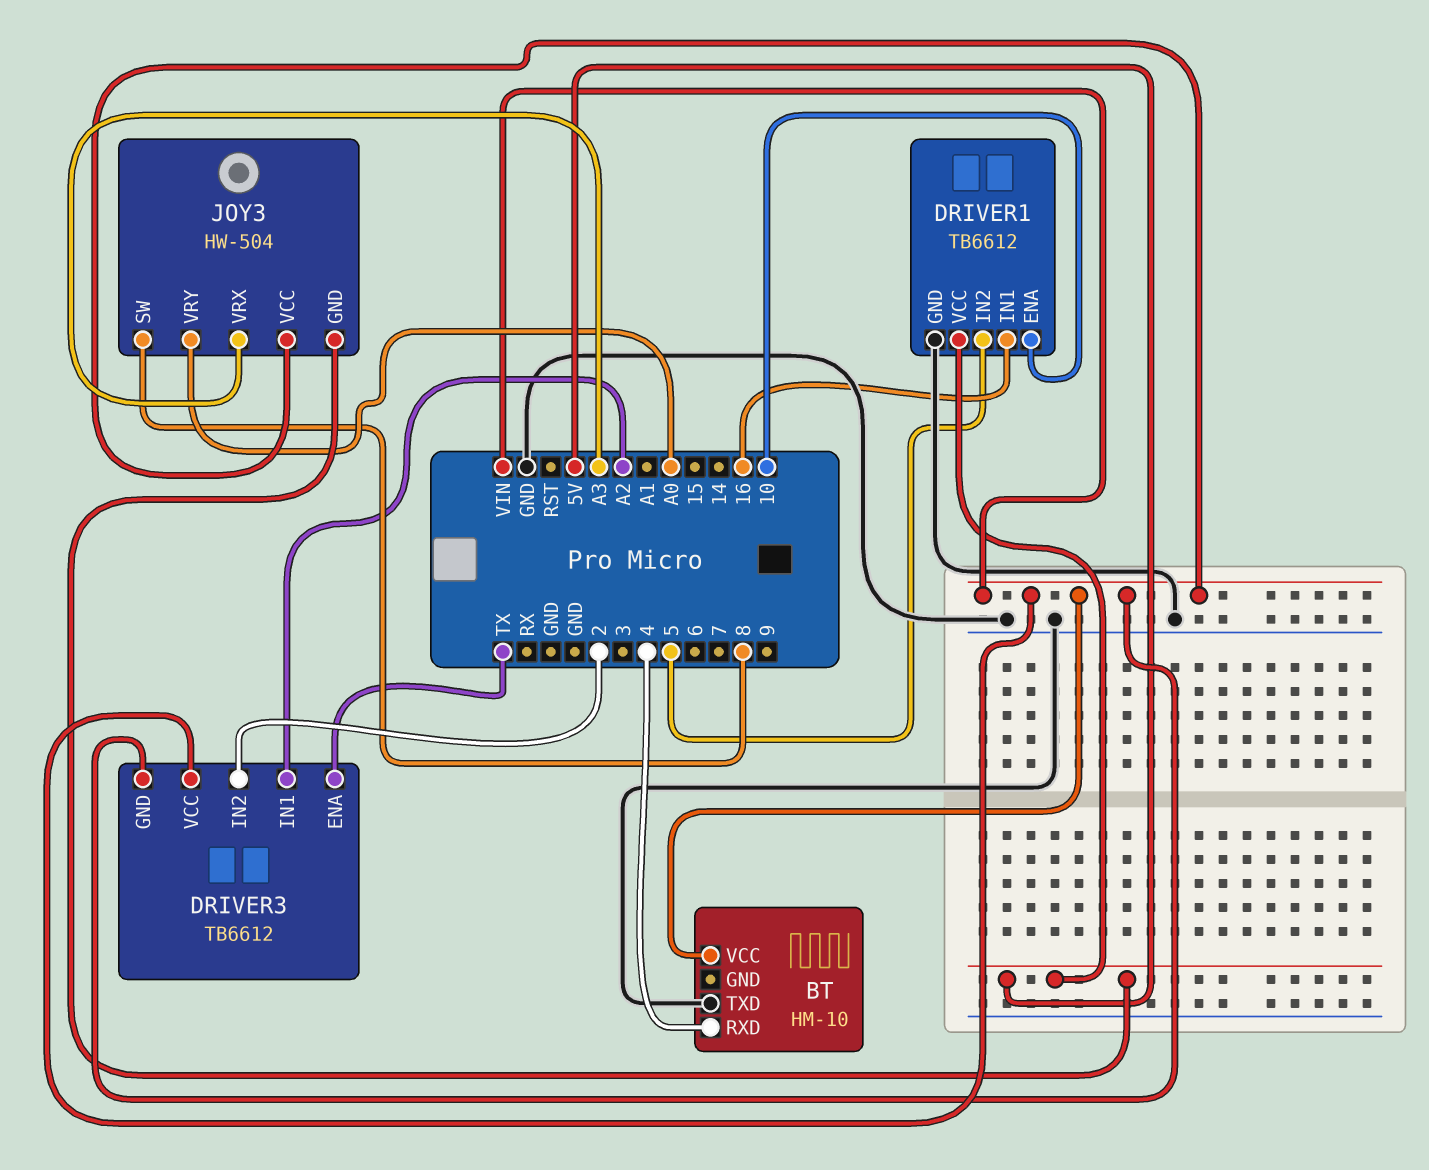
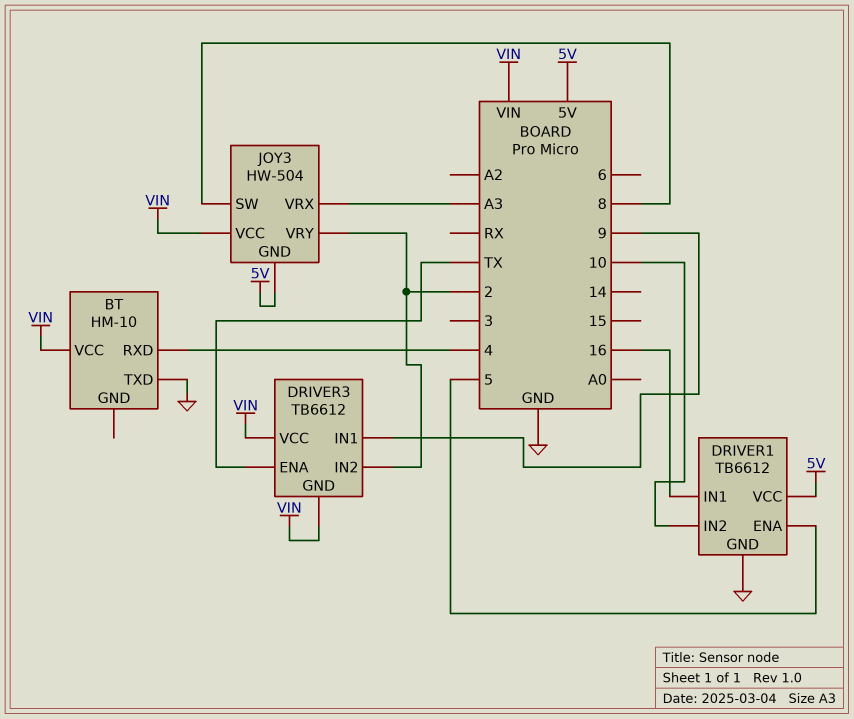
DRIVER1 pin ENA: 10 -> 5
DRIVER1 pin IN2: 5 -> 10
DRIVER3 pin IN1: A2 -> 9
JOY3 pin VRY: A0 -> 2

